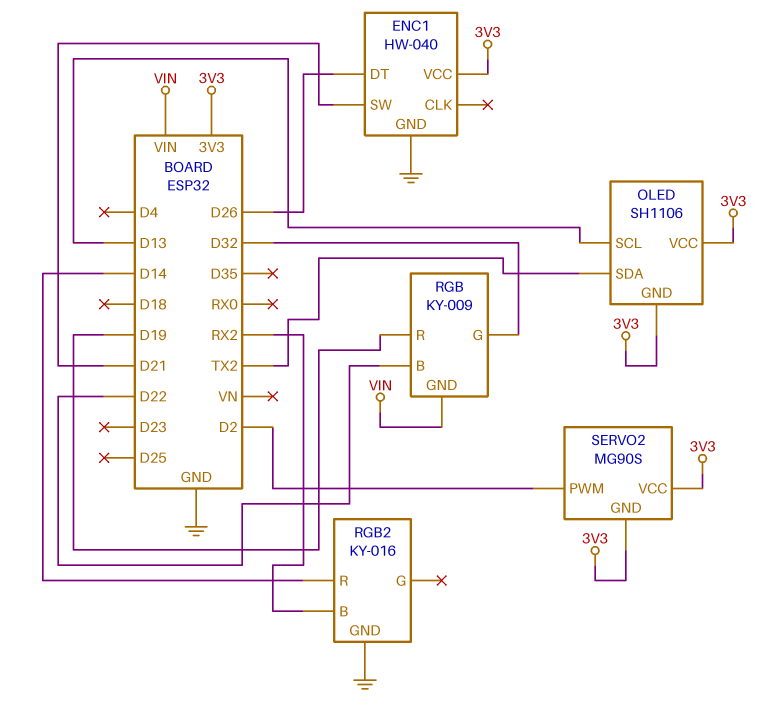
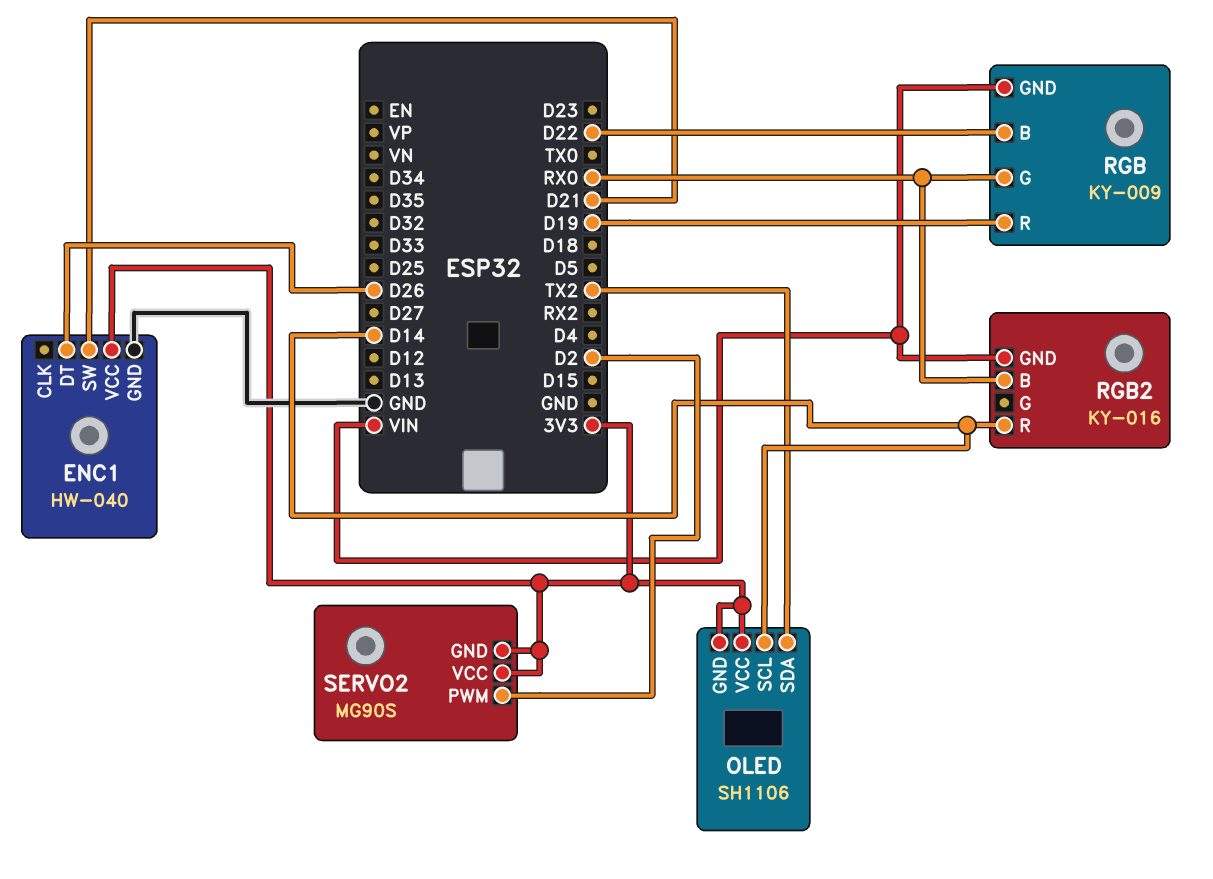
OLED pin SCL: D13 -> D14
RGB pin G: D32 -> RX0
RGB2 pin B: RX2 -> RX0
RGB2 pin GND: GND -> VIN

